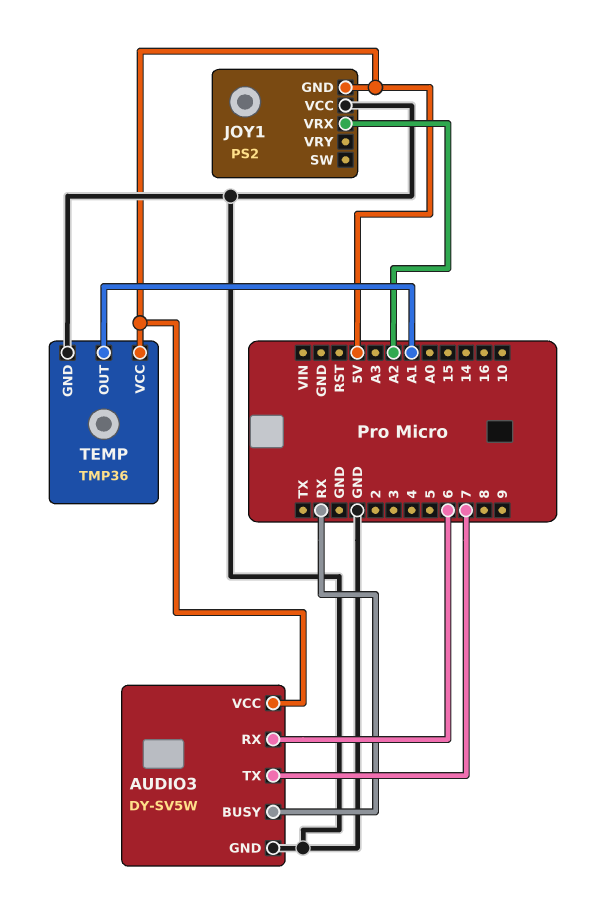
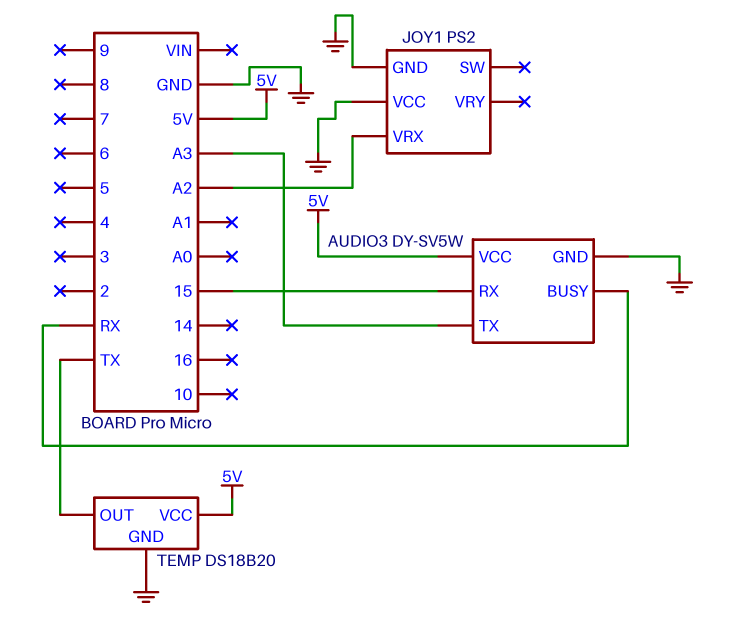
AUDIO3 pin RX: 6 -> 15
AUDIO3 pin TX: 7 -> A3
JOY1 pin GND: 5V -> GND
TEMP: TMP36 -> DS18B20
TEMP pin OUT: A1 -> TX

